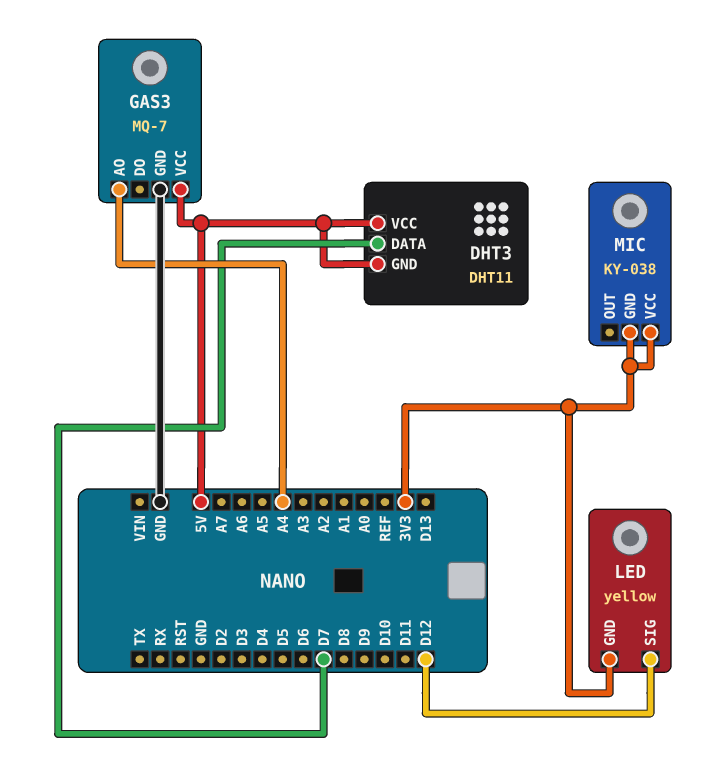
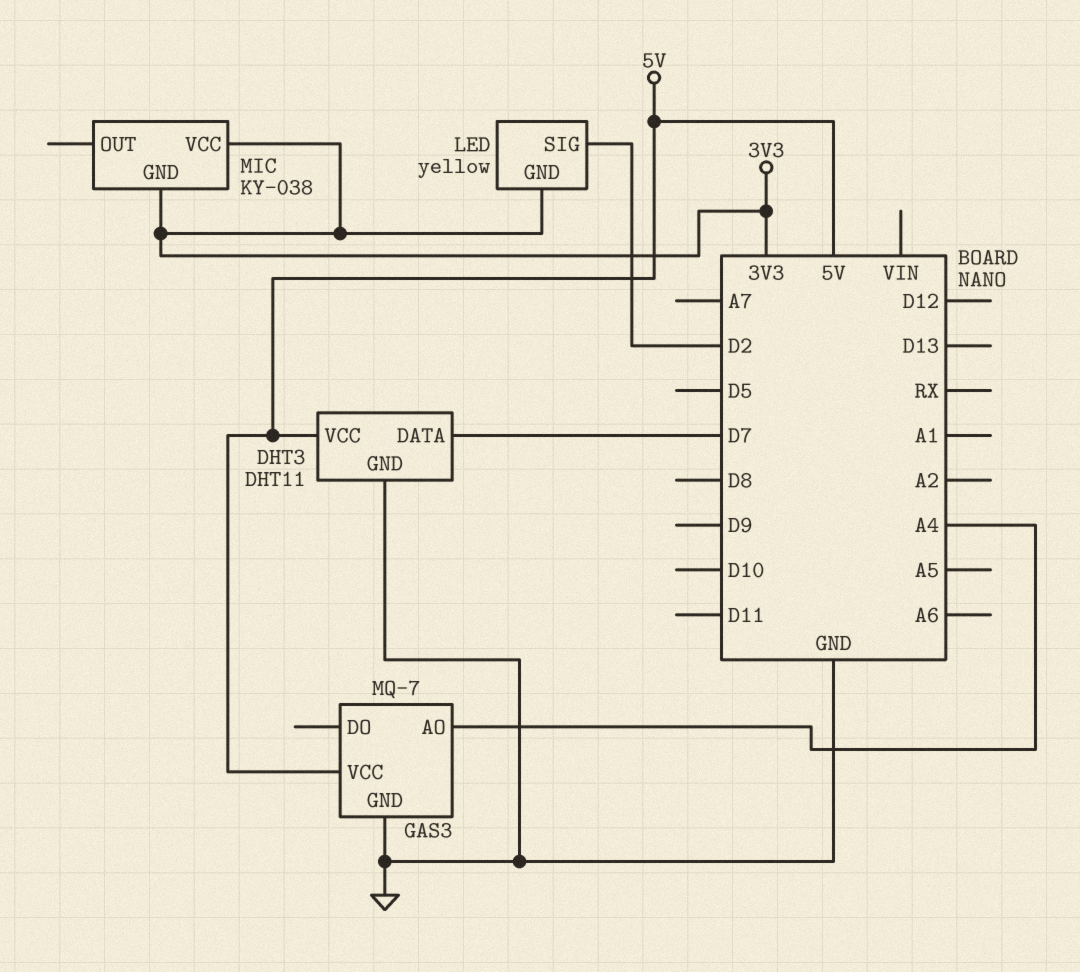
DHT3 pin GND: 5V -> GND
LED pin SIG: D12 -> D2

